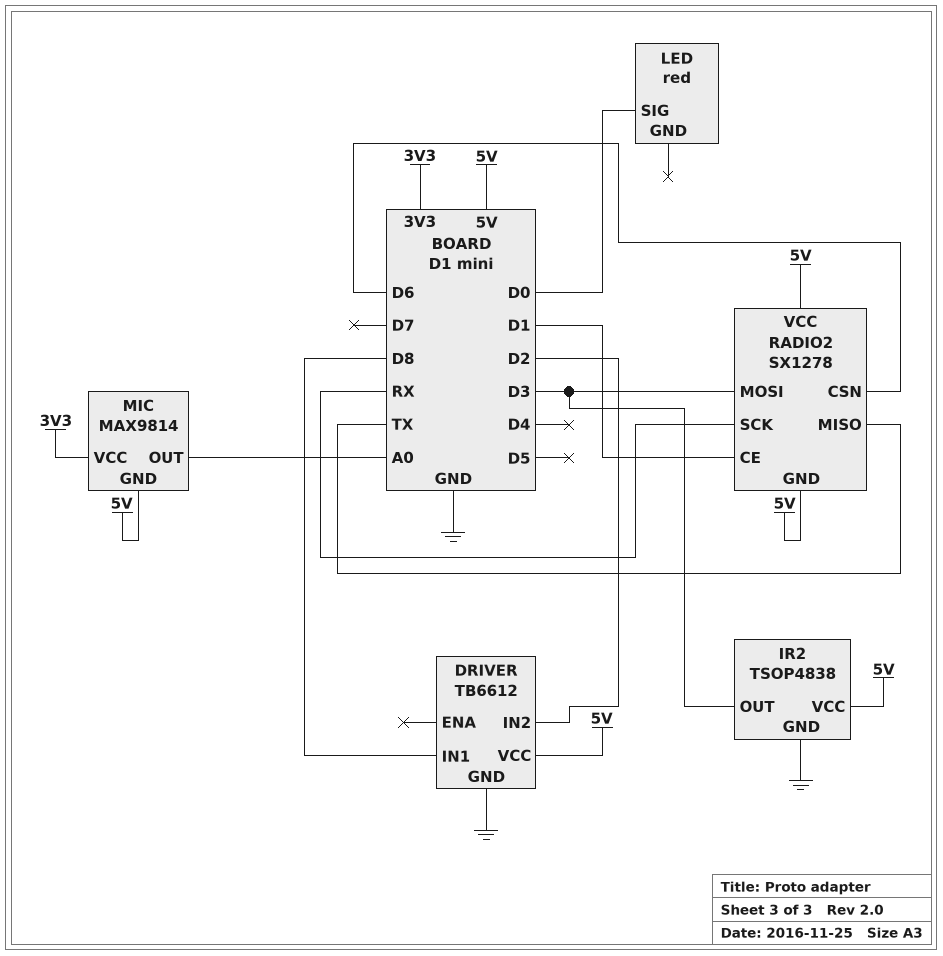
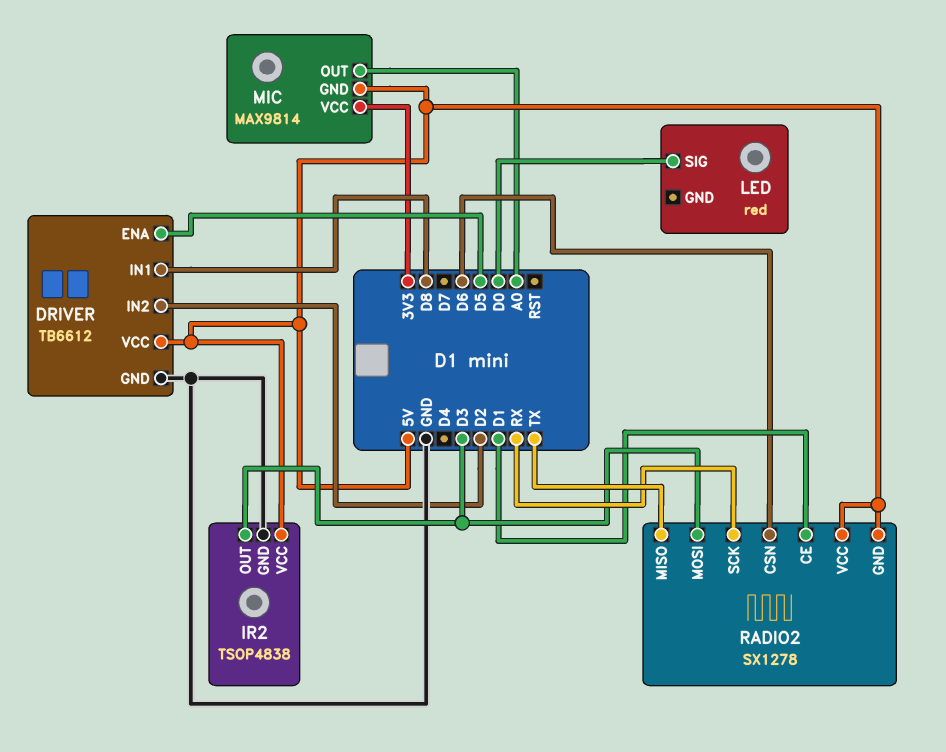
DRIVER pin ENA: none -> D5

